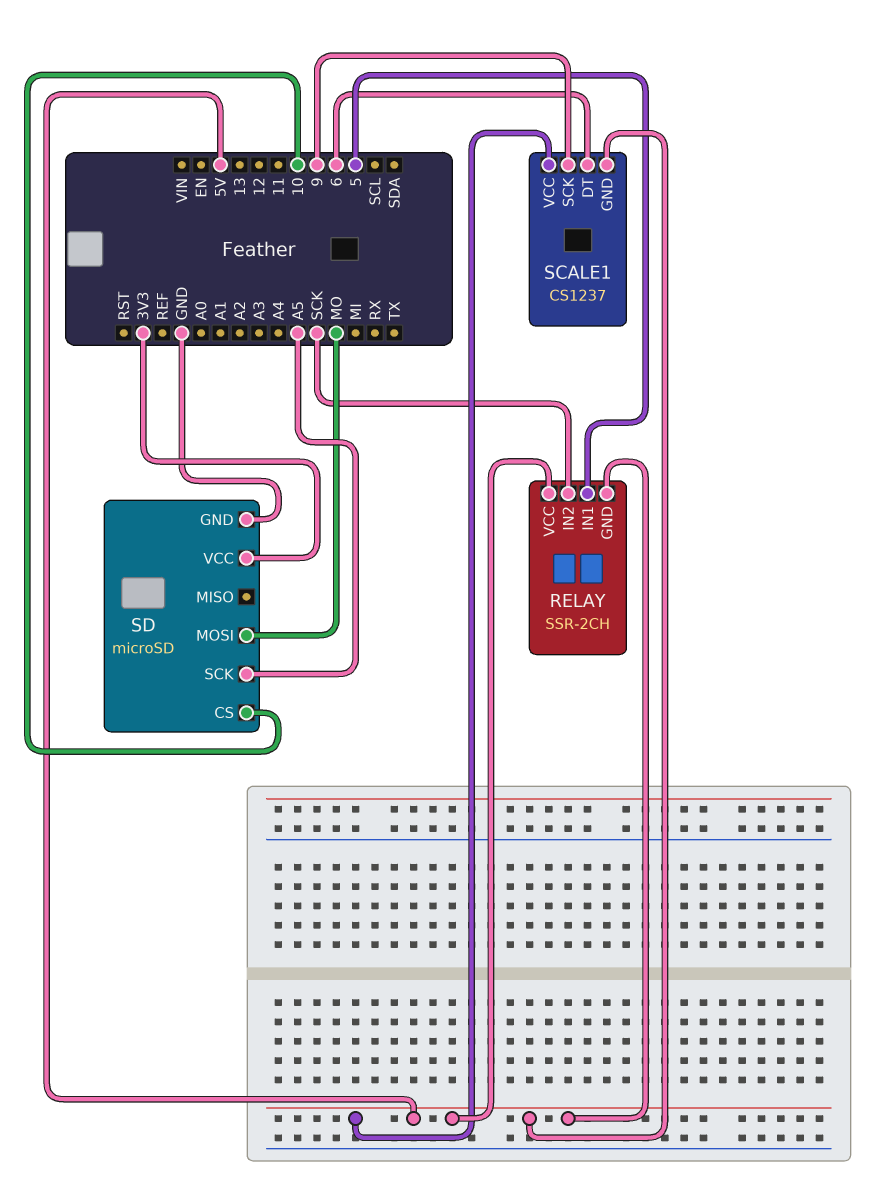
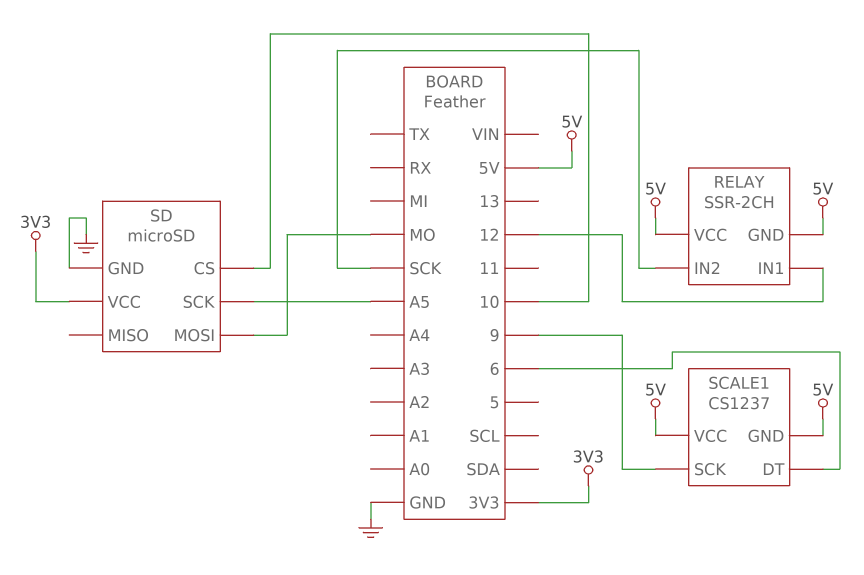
RELAY pin IN1: 5 -> 12

